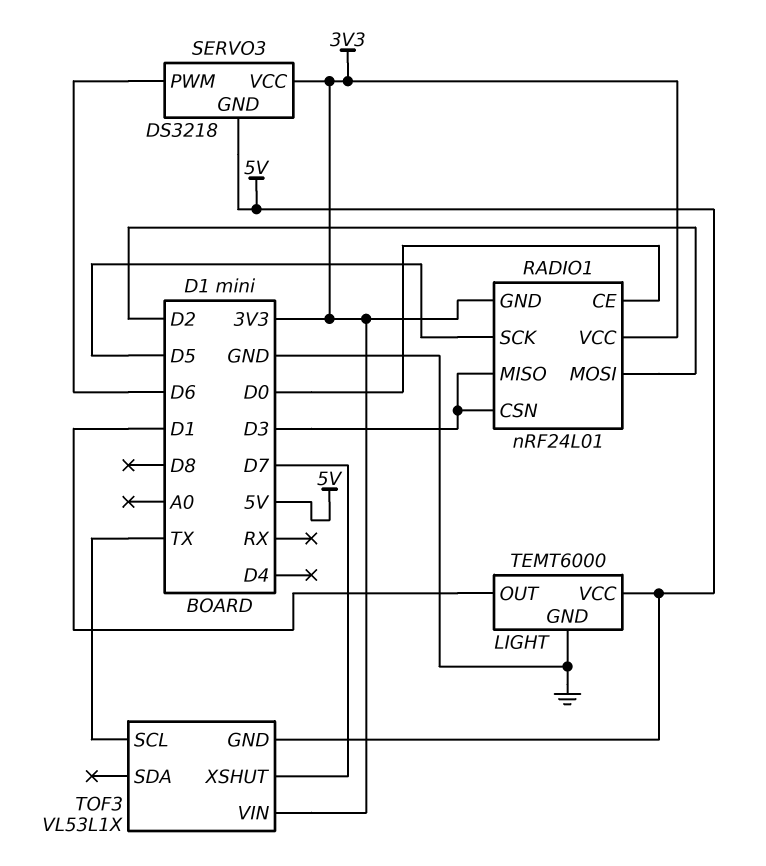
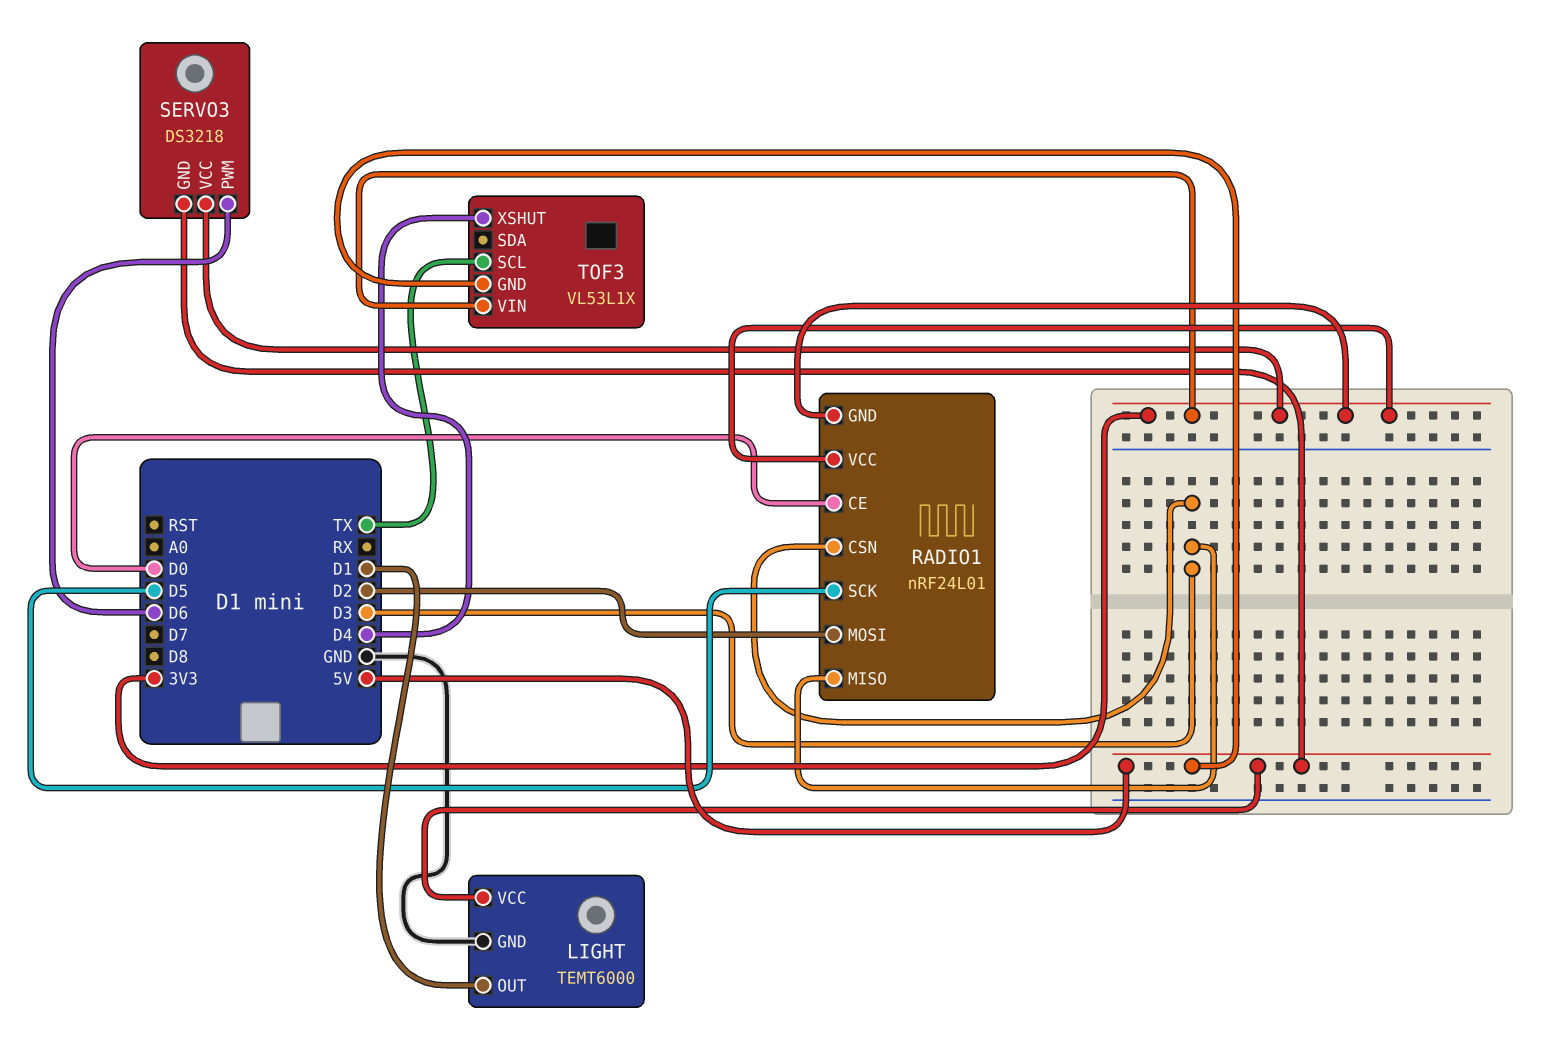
TOF3 pin XSHUT: D7 -> D4

